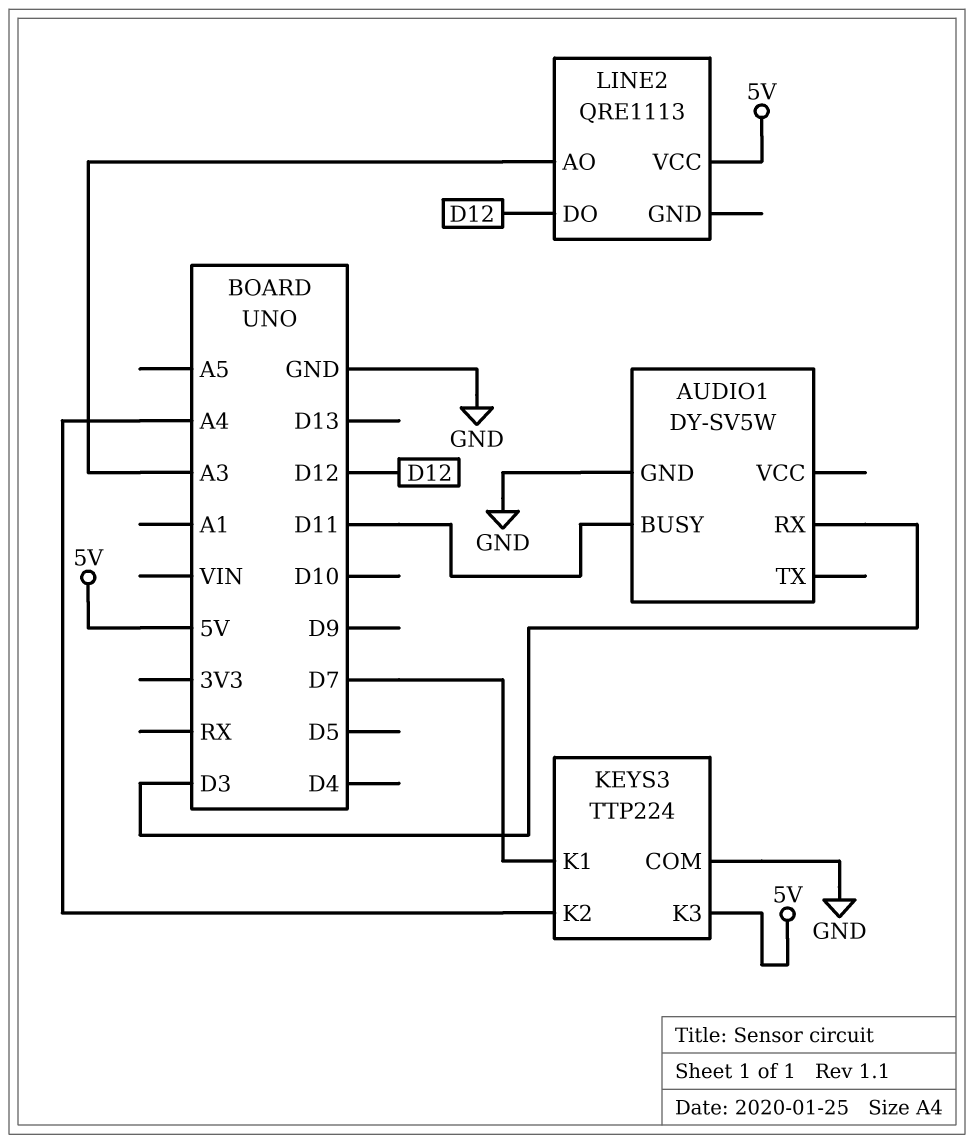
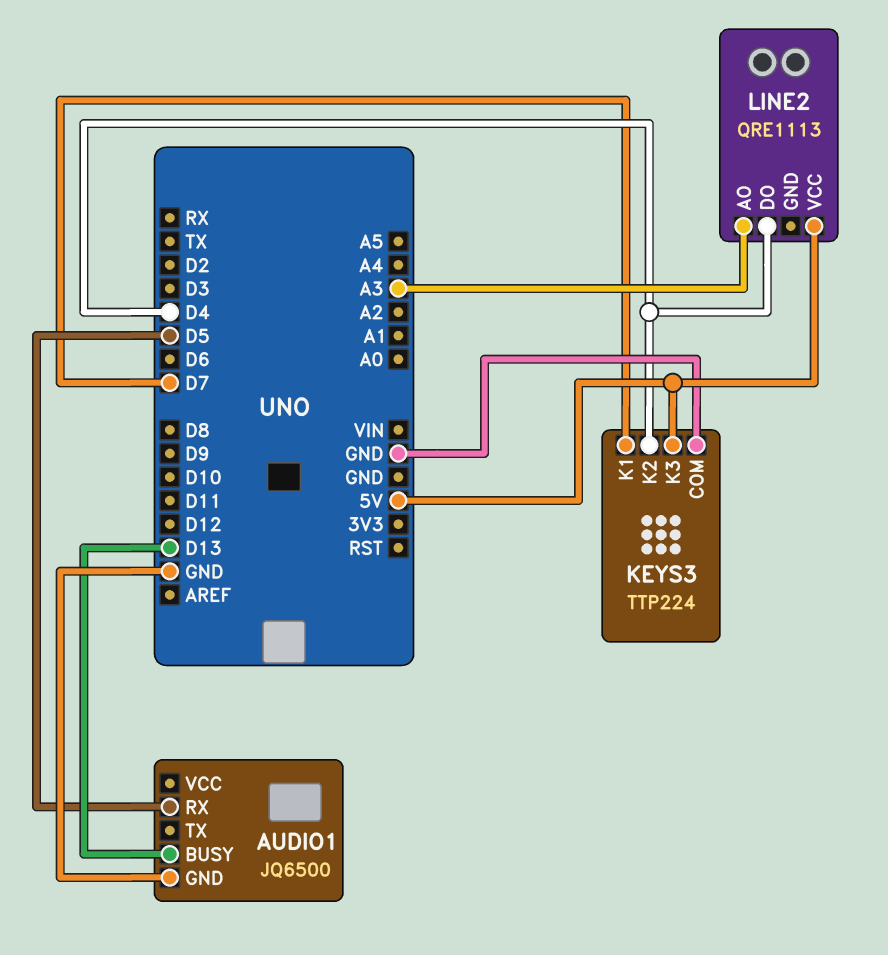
AUDIO1: DY-SV5W -> JQ6500
AUDIO1 pin BUSY: D11 -> D13
AUDIO1 pin RX: D3 -> D5
KEYS3 pin K2: A4 -> D4
LINE2 pin DO: D12 -> D4

